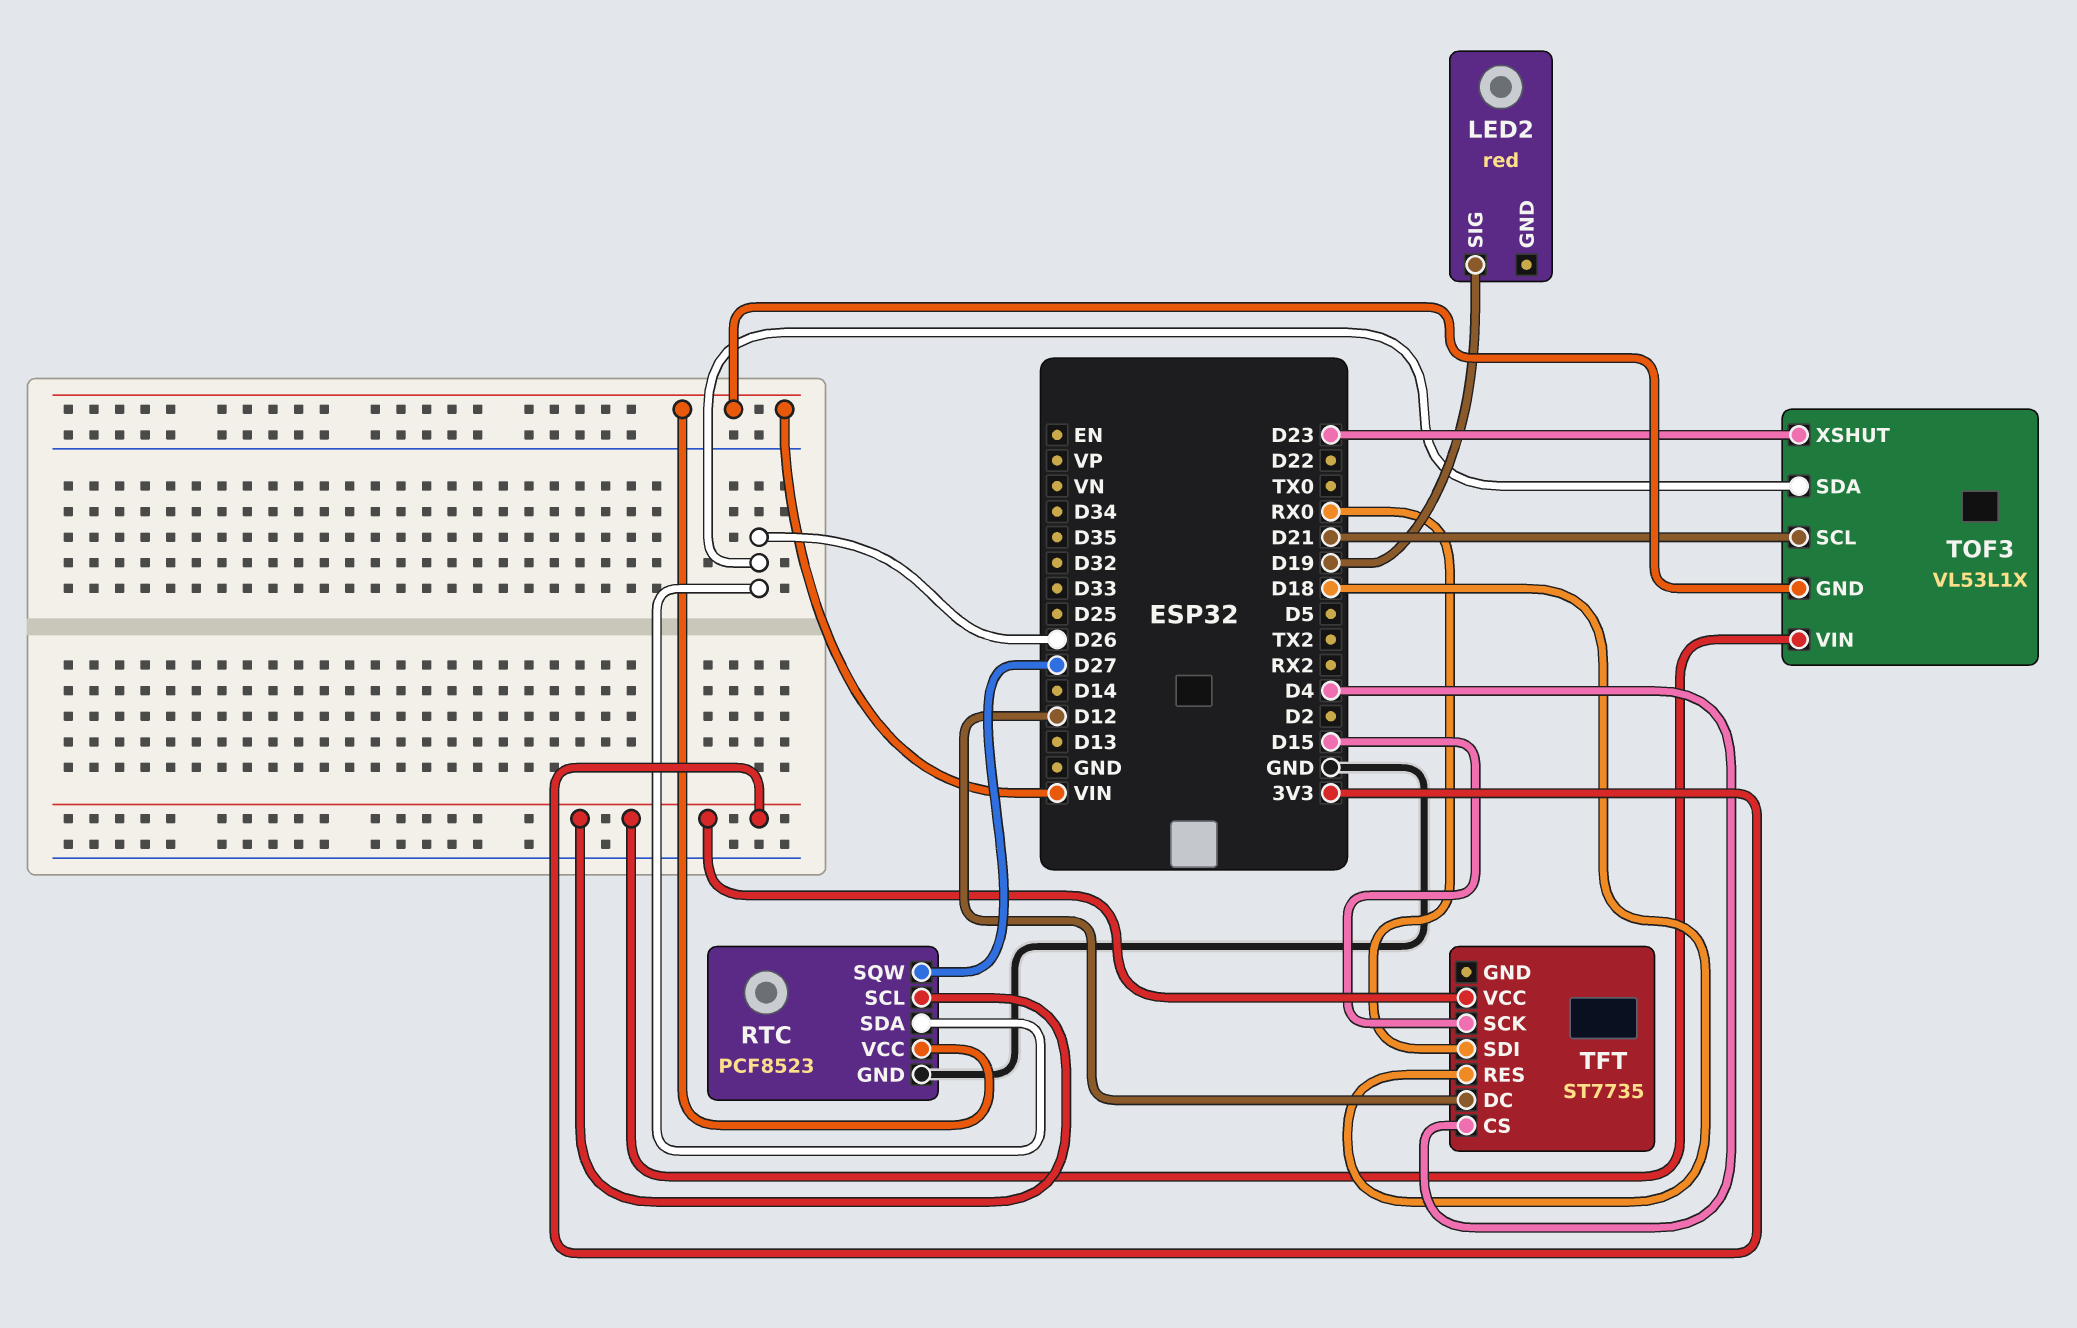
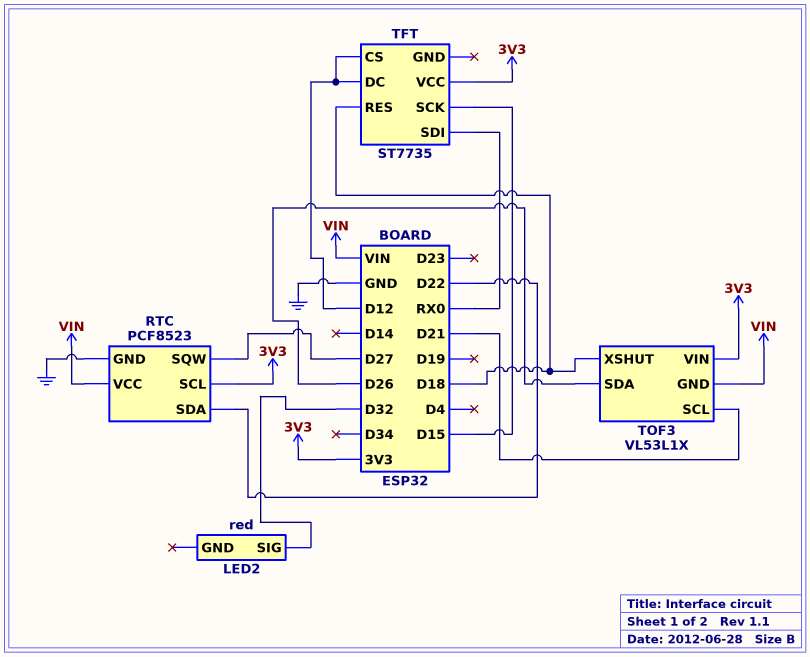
LED2 pin SIG: D19 -> D32
RTC pin SDA: D26 -> D22
TFT pin CS: D4 -> D12
TOF3 pin XSHUT: D23 -> D18

